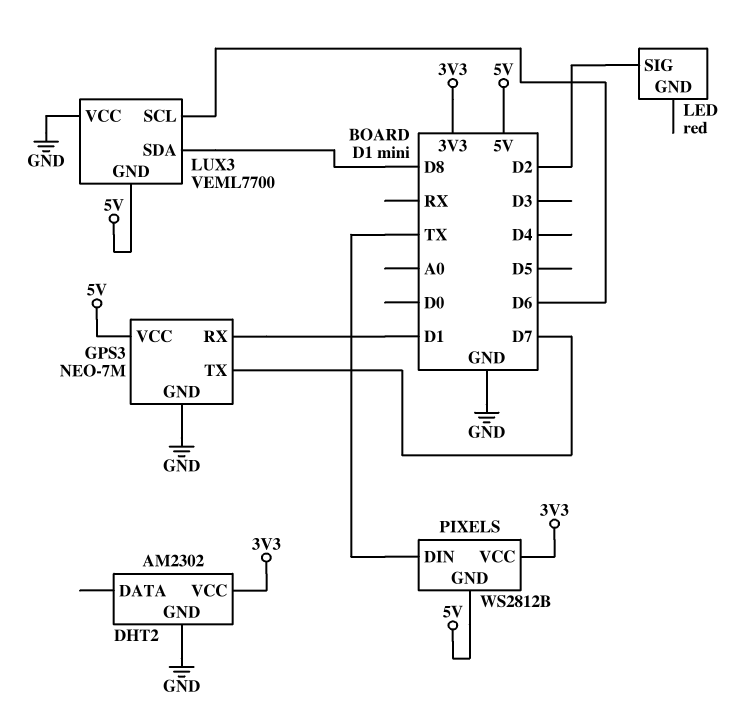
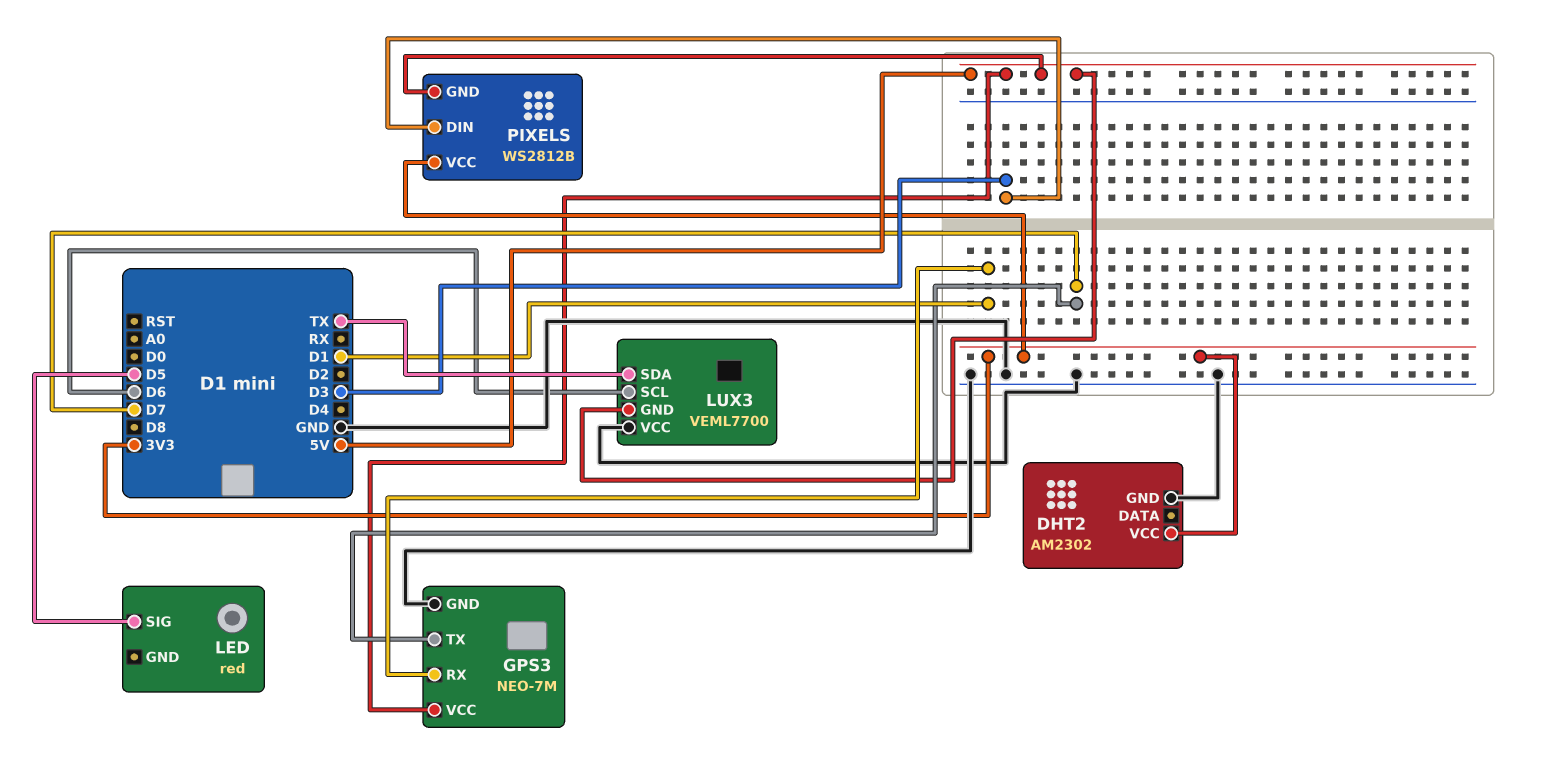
LED pin SIG: D2 -> D5
LUX3 pin SDA: D8 -> TX
PIXELS pin DIN: TX -> D3

